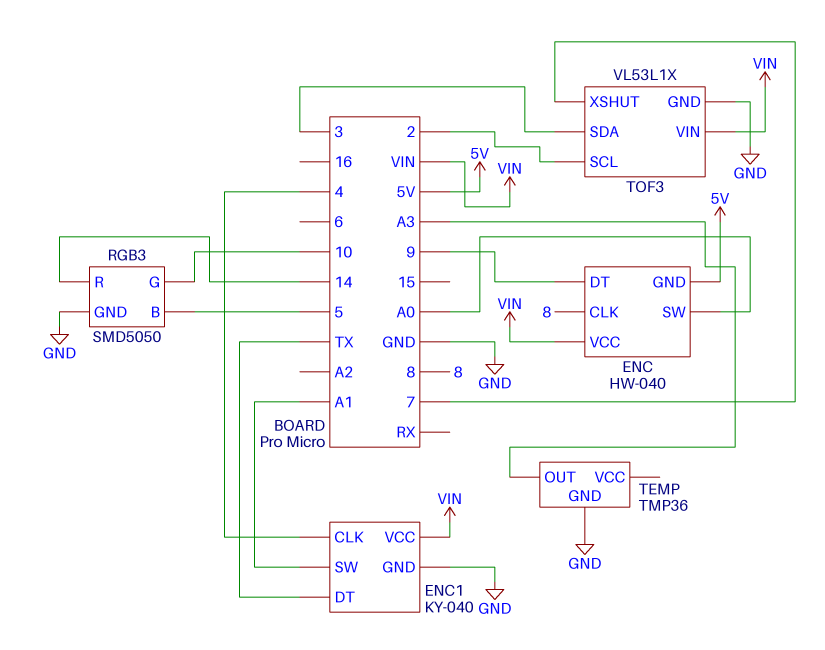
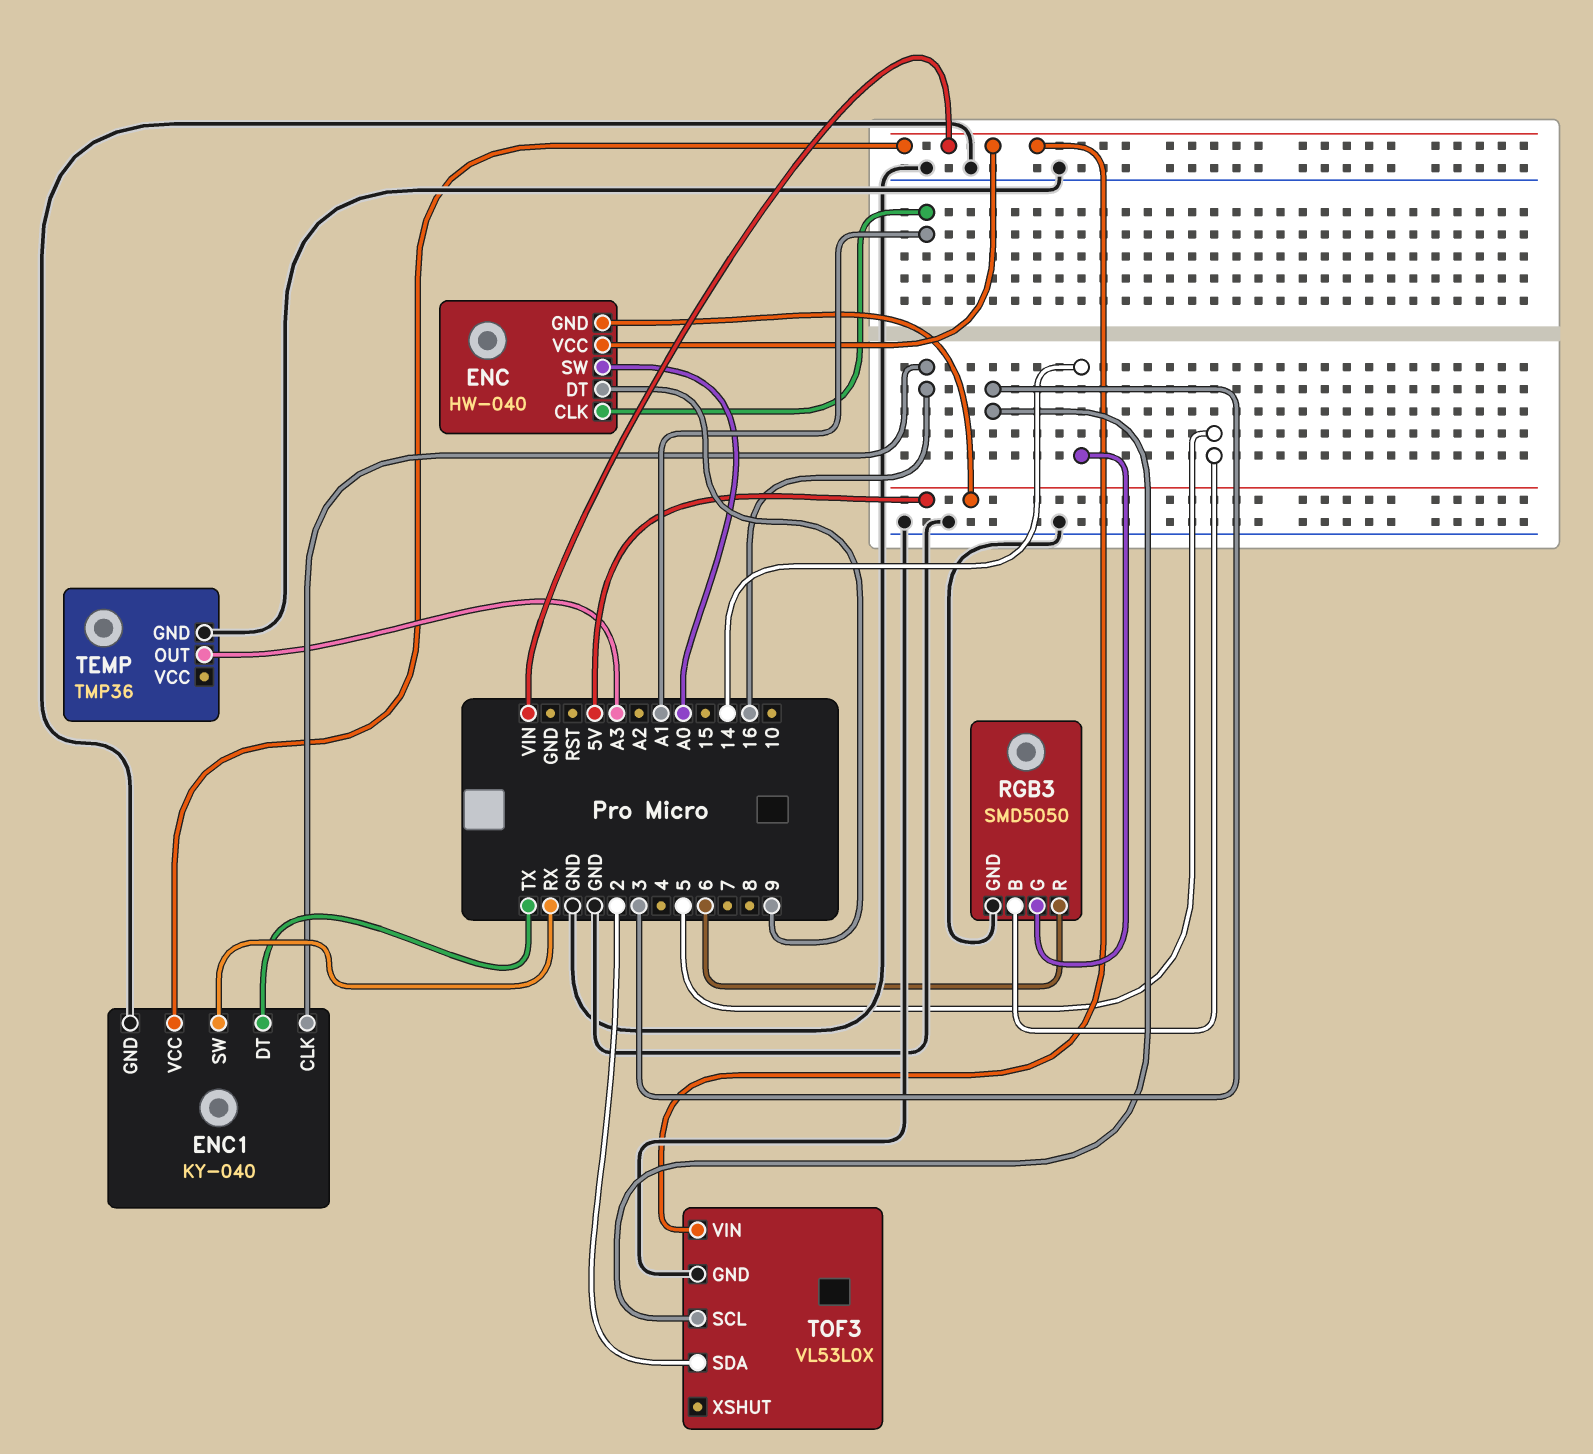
ENC pin CLK: 8 -> A1
ENC1 pin CLK: 4 -> 16
ENC1 pin SW: A1 -> RX
RGB3 pin G: 10 -> 14
RGB3 pin R: 14 -> 6
TOF3: VL53L1X -> VL53L0X
TOF3 pin SCL: 2 -> 3
TOF3 pin SDA: 3 -> 2
TOF3 pin XSHUT: 7 -> none

